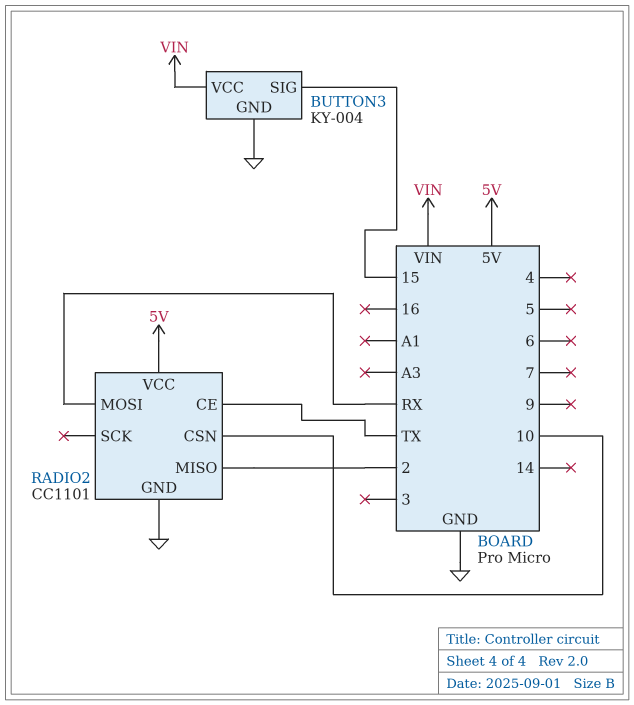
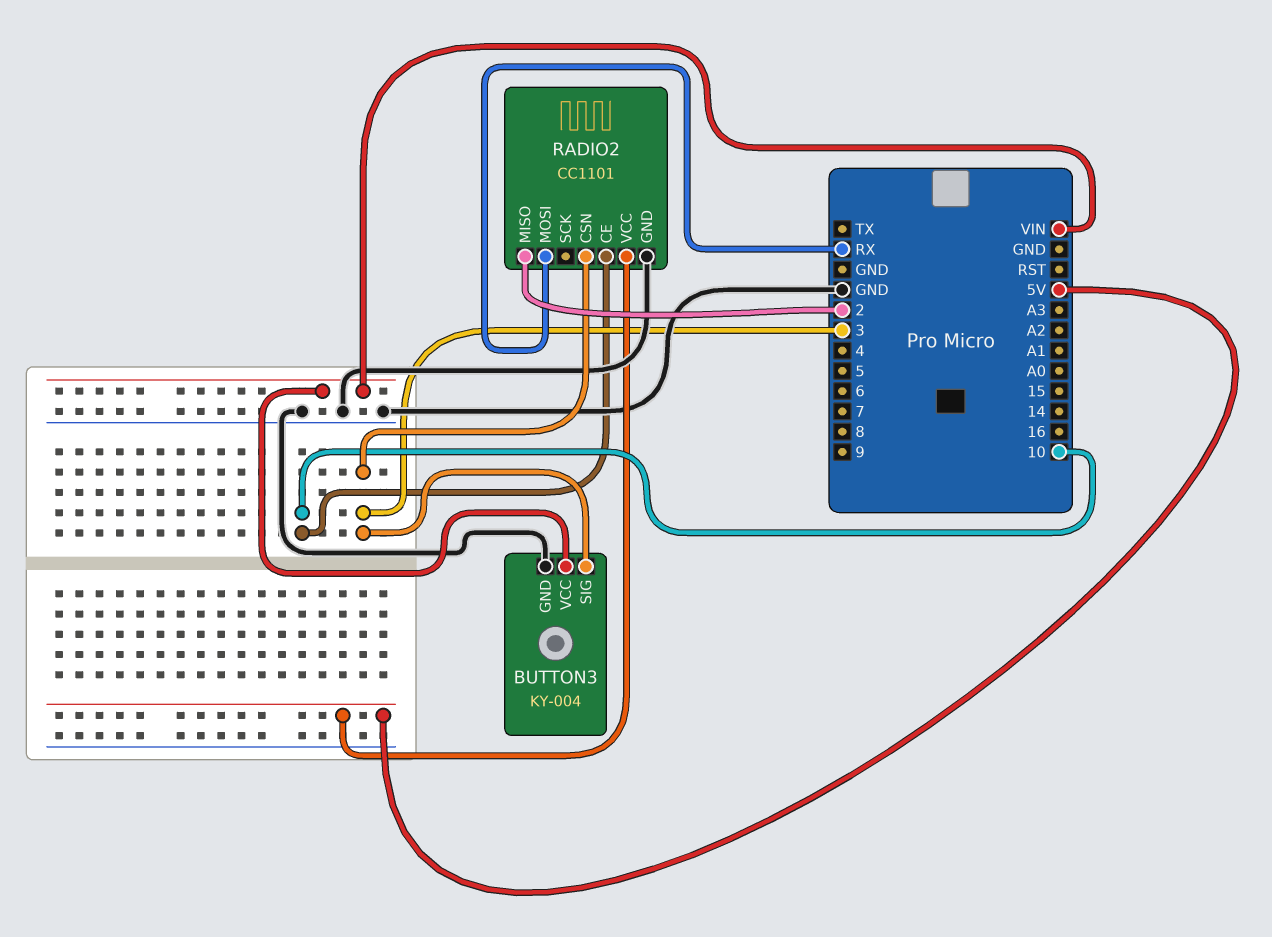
BUTTON3 pin SIG: 15 -> 3
RADIO2 pin CE: TX -> 10
RADIO2 pin CSN: 10 -> 3

